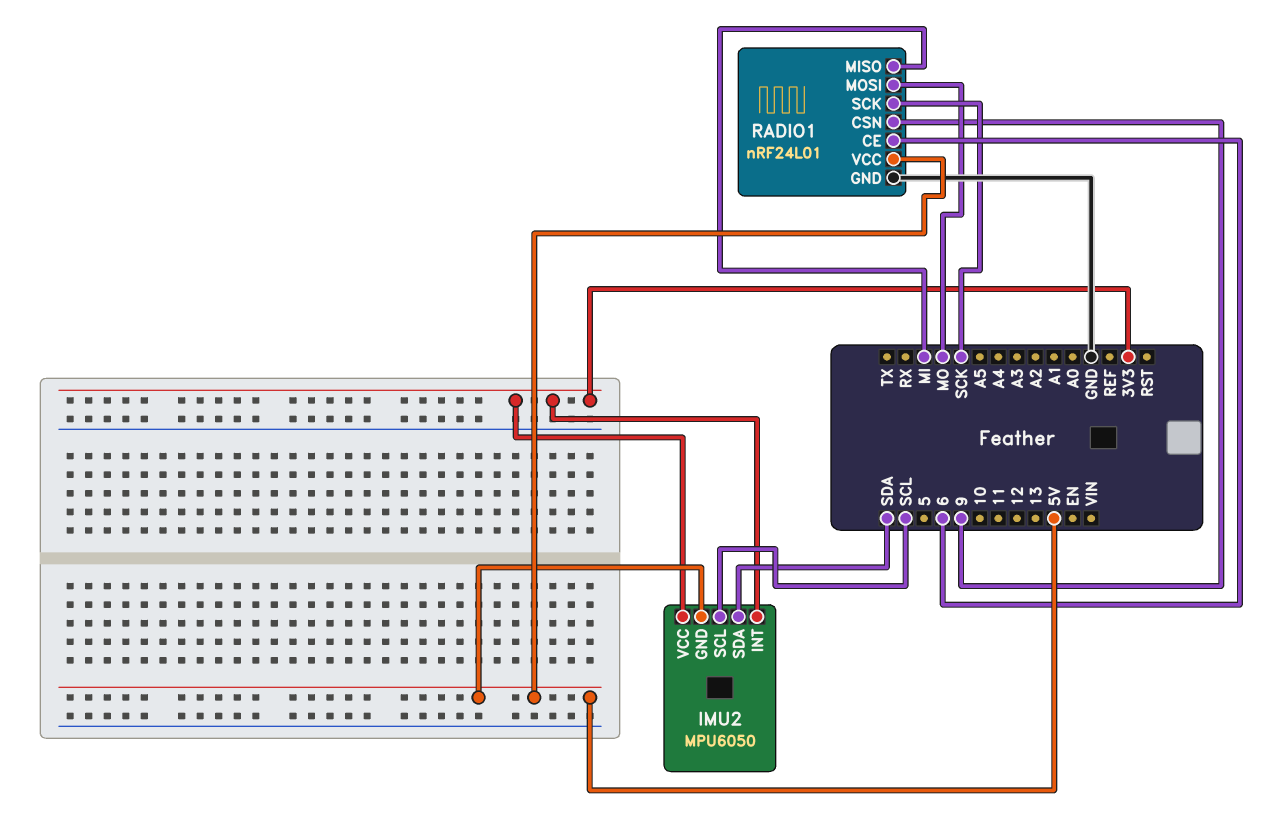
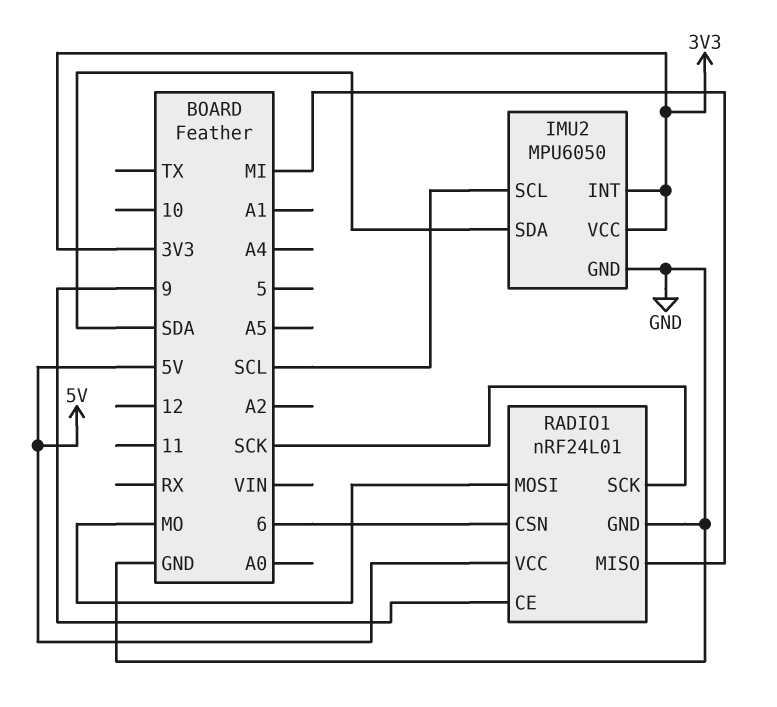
IMU2 pin GND: 5V -> GND
RADIO1 pin CE: 6 -> 9
RADIO1 pin CSN: 9 -> 6

